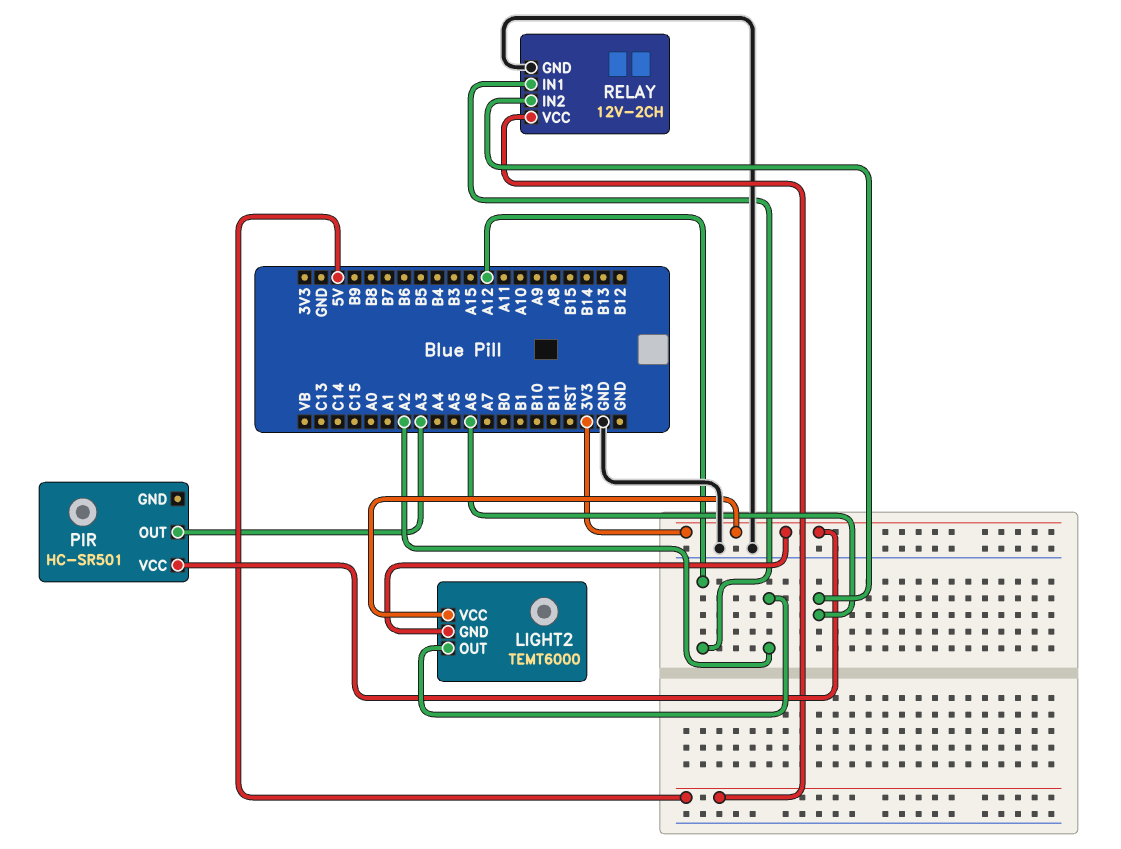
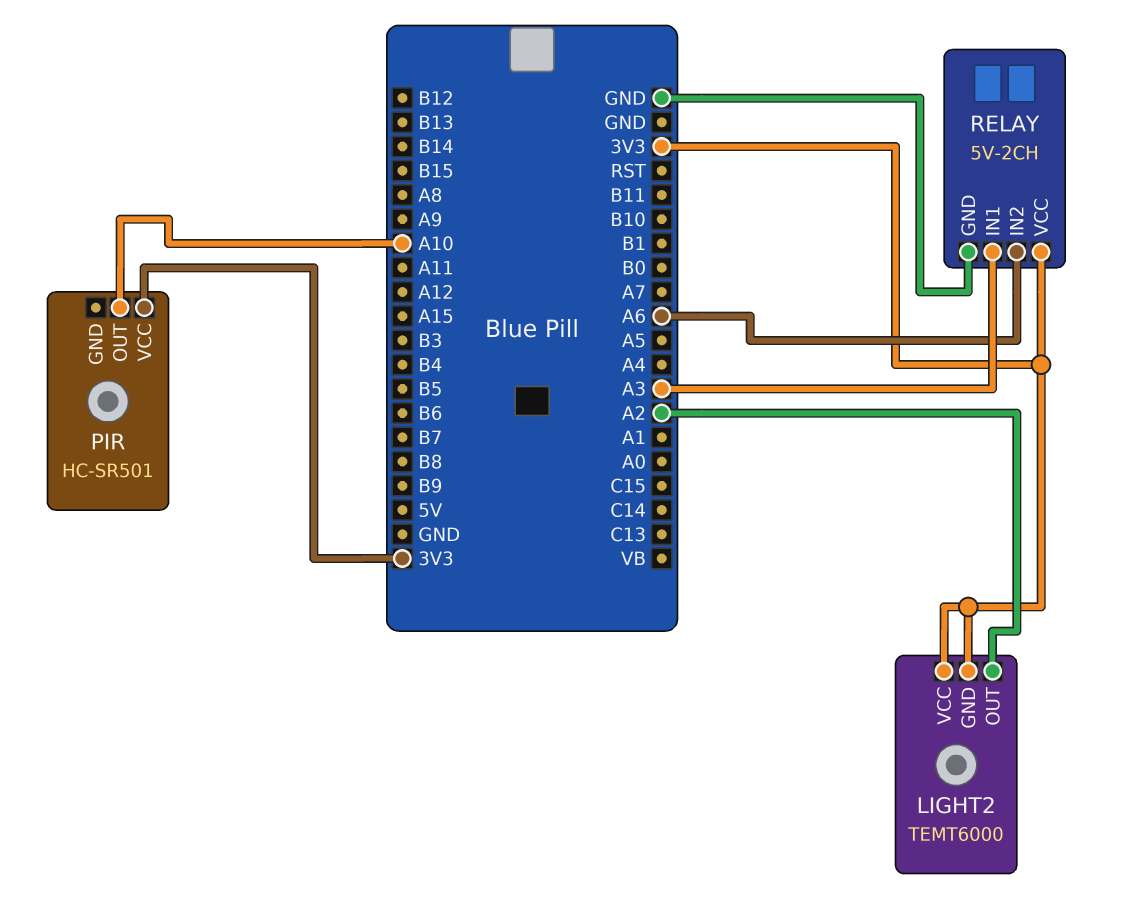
PIR pin OUT: A3 -> A10
RELAY: 12V-2CH -> 5V-2CH
RELAY pin IN1: A12 -> A3
RELAY pin VCC: 5V -> 3V3

